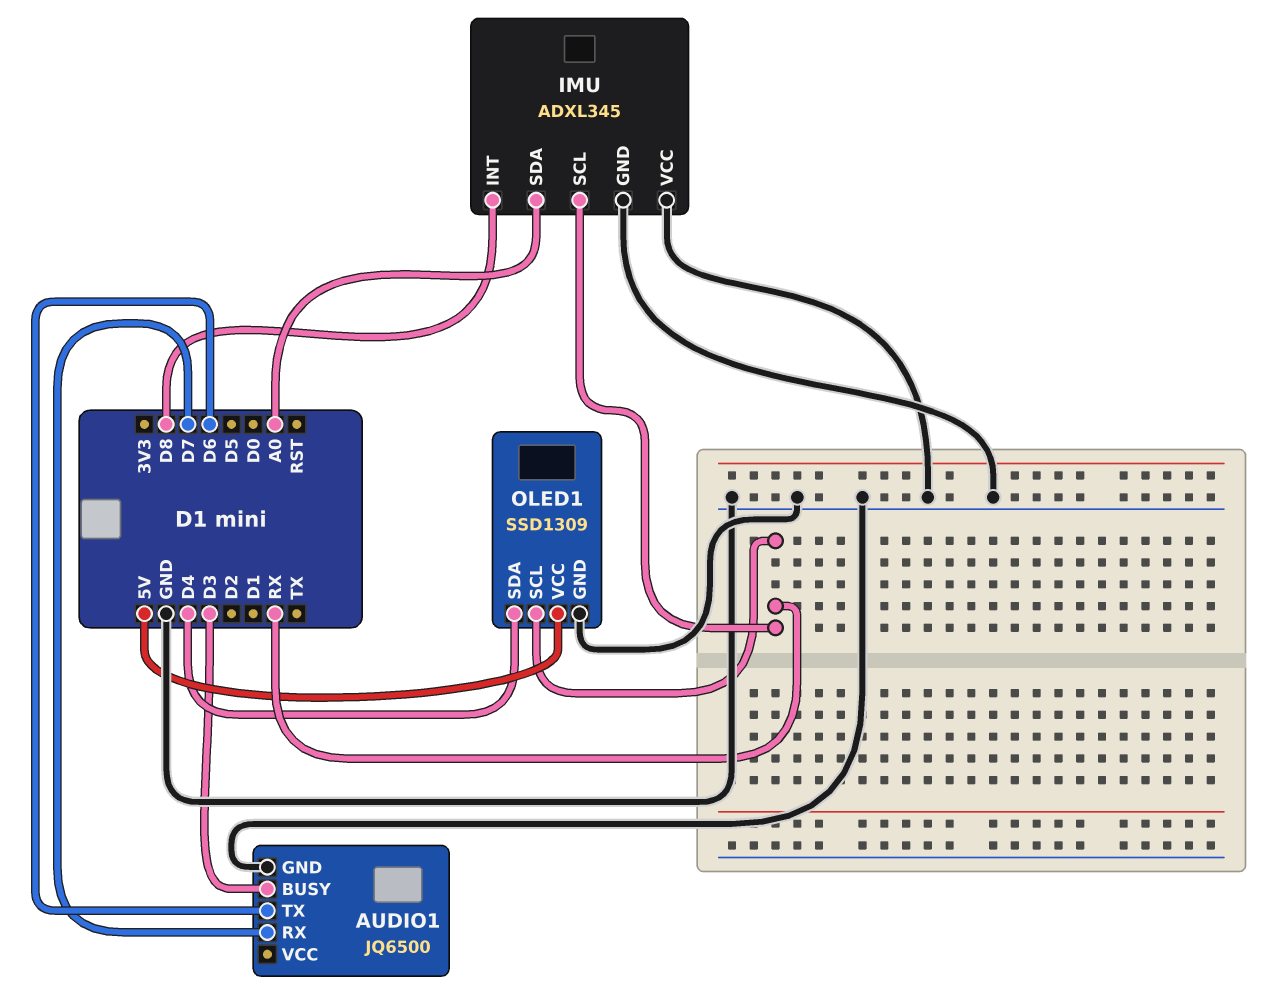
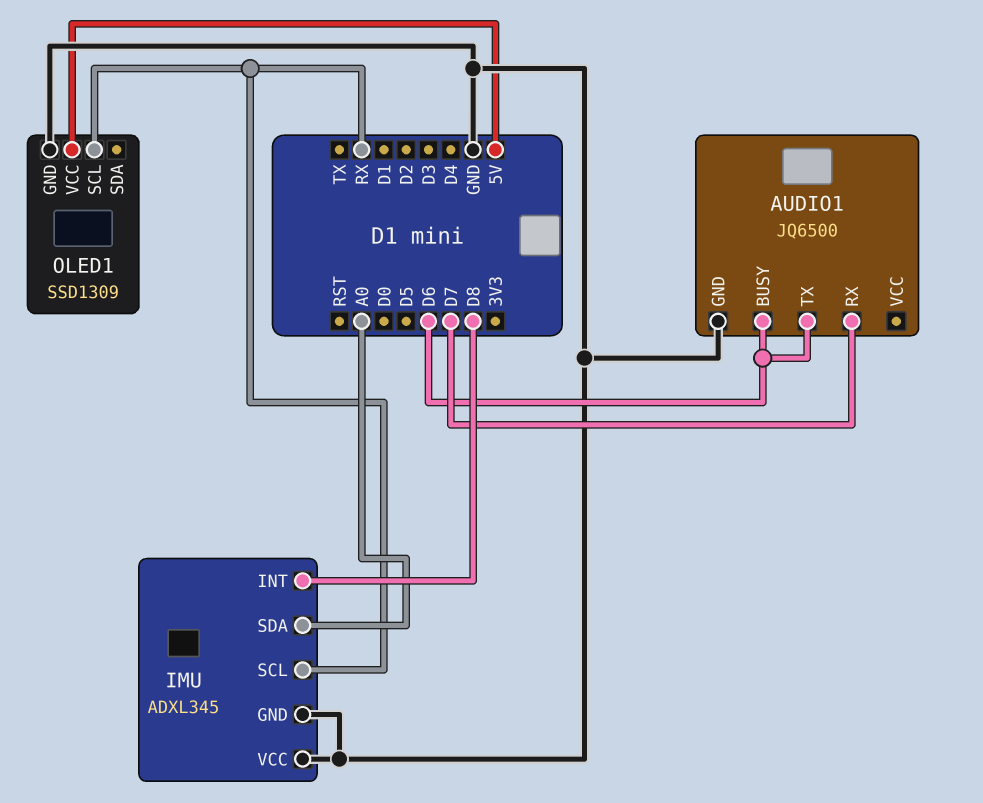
AUDIO1 pin BUSY: D3 -> D6
OLED1 pin SDA: D4 -> none

